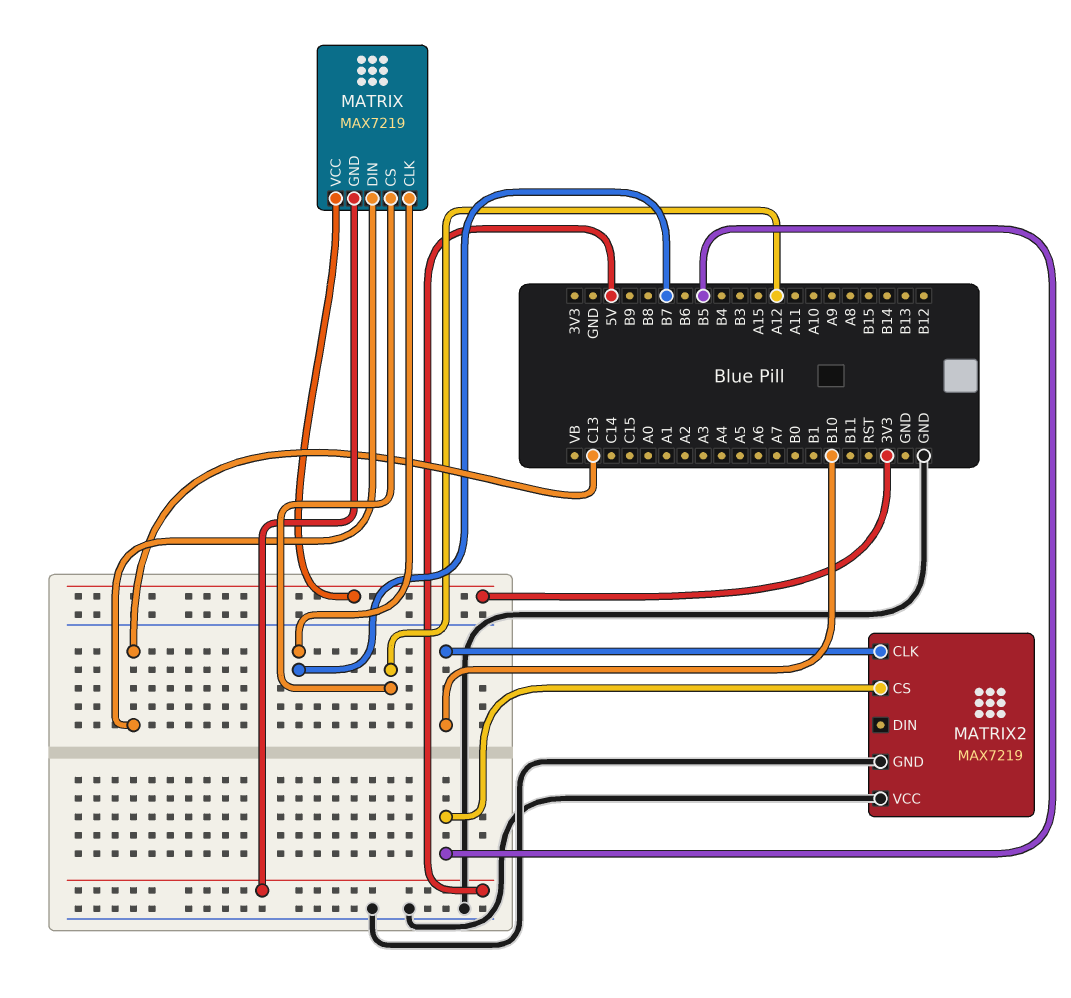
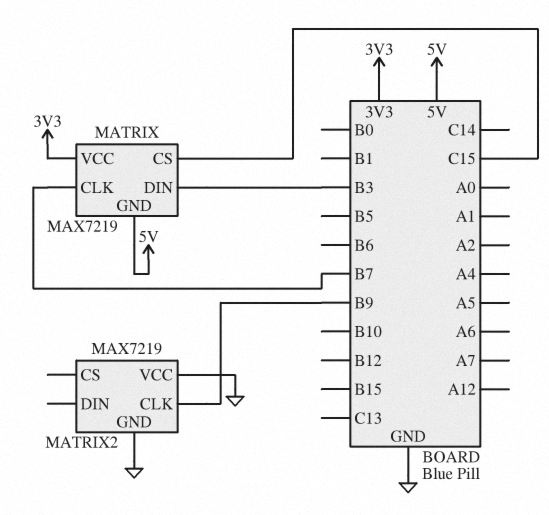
MATRIX pin CS: A12 -> C15
MATRIX pin DIN: C13 -> B3
MATRIX2 pin CLK: B10 -> B9
MATRIX2 pin CS: B5 -> none

